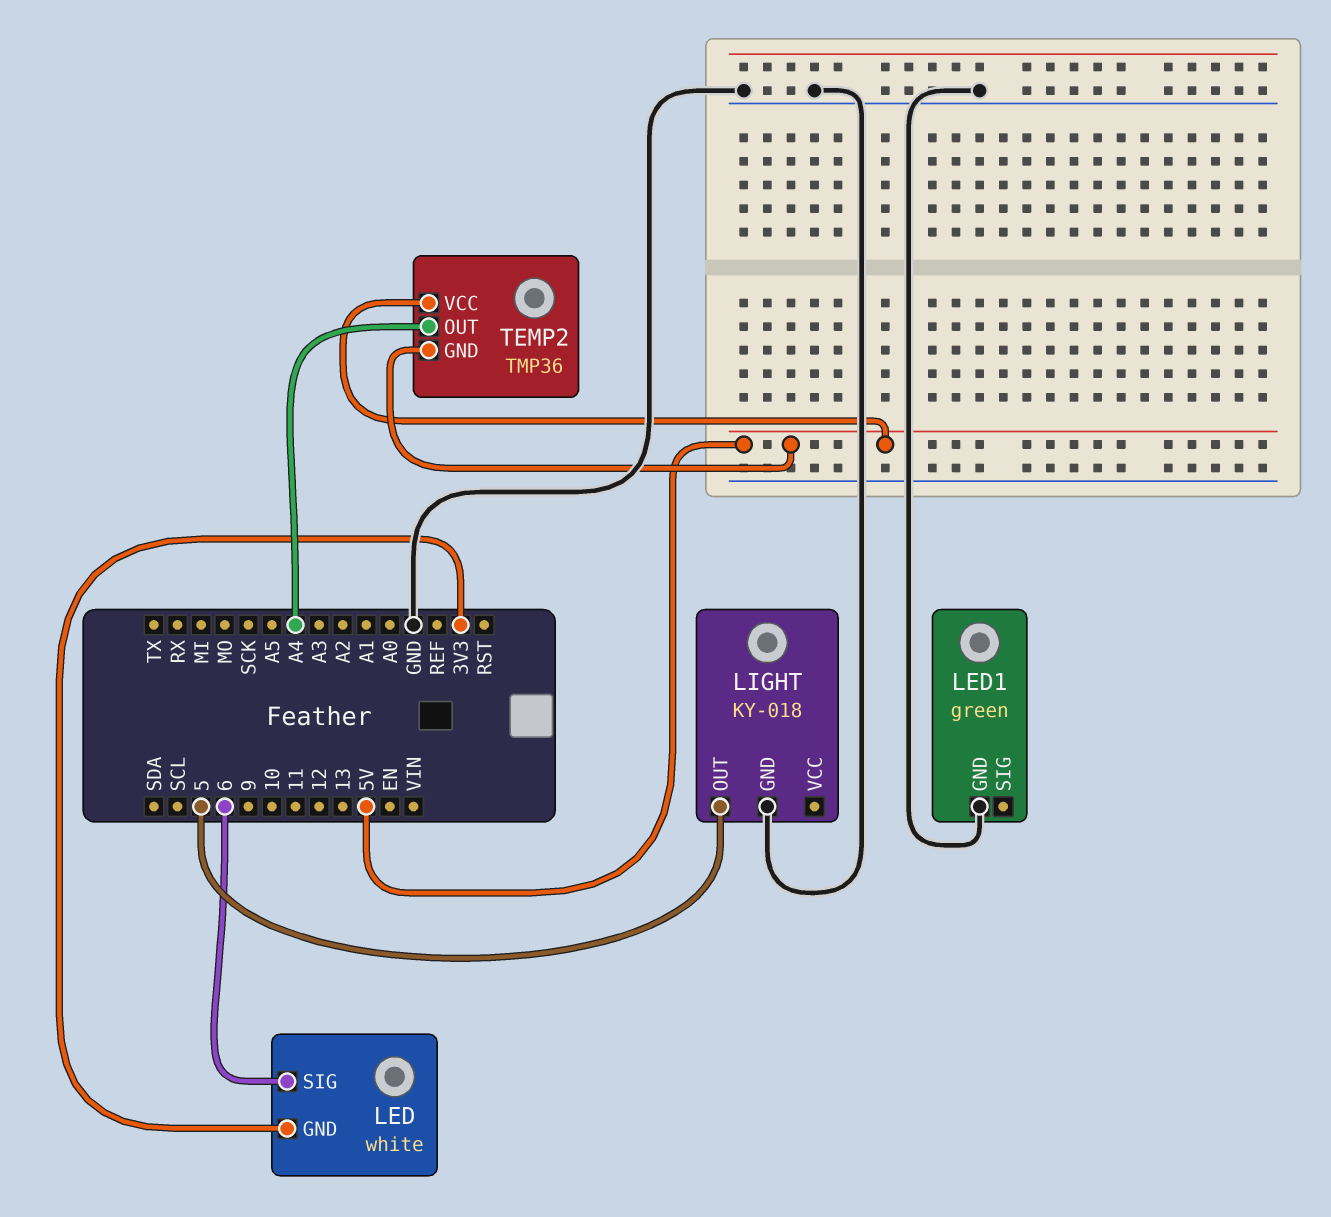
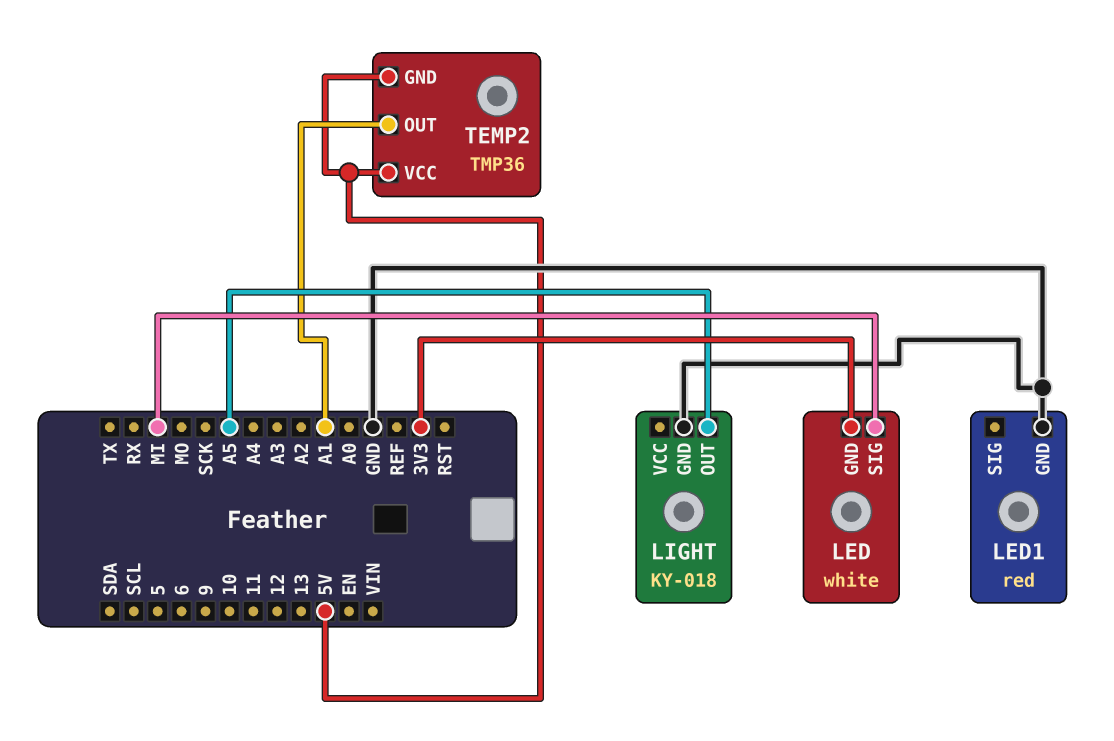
LED pin SIG: 6 -> MI
LED1: green -> red
LIGHT pin OUT: 5 -> A5
TEMP2 pin OUT: A4 -> A1

